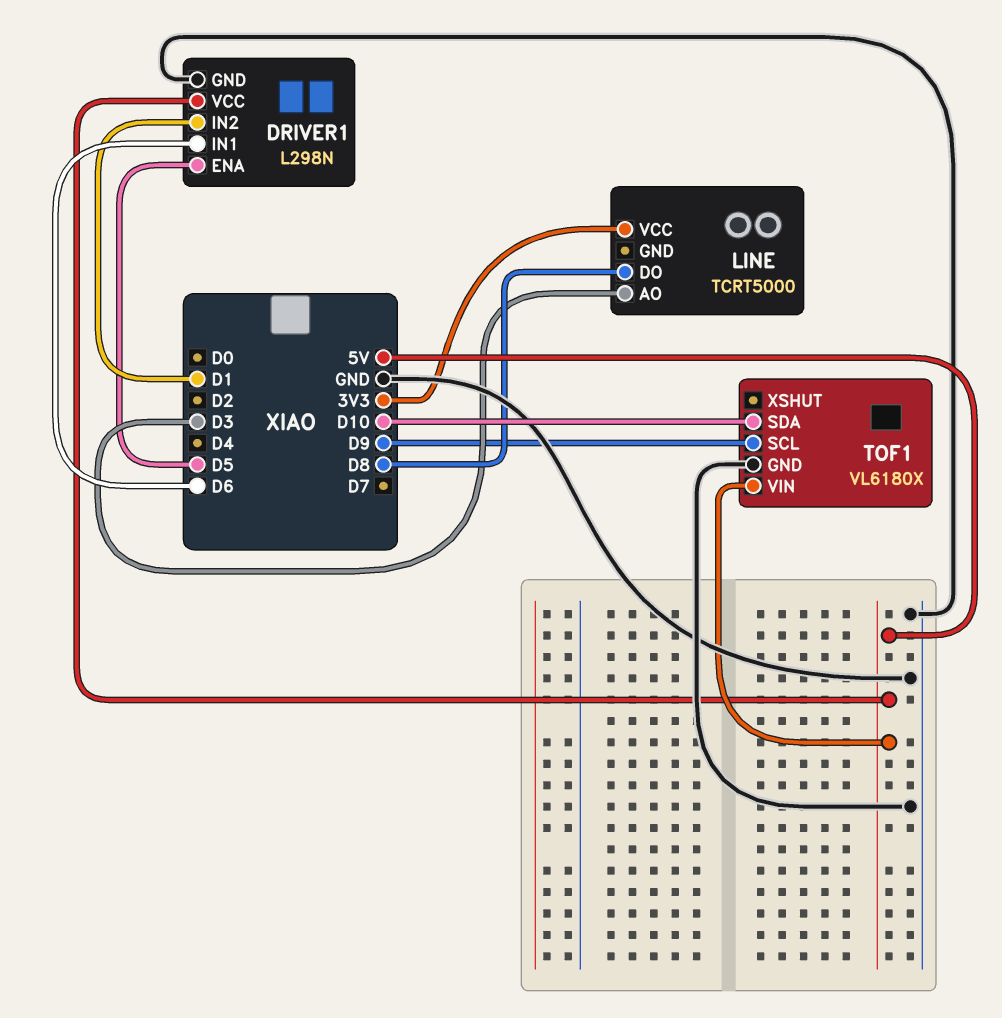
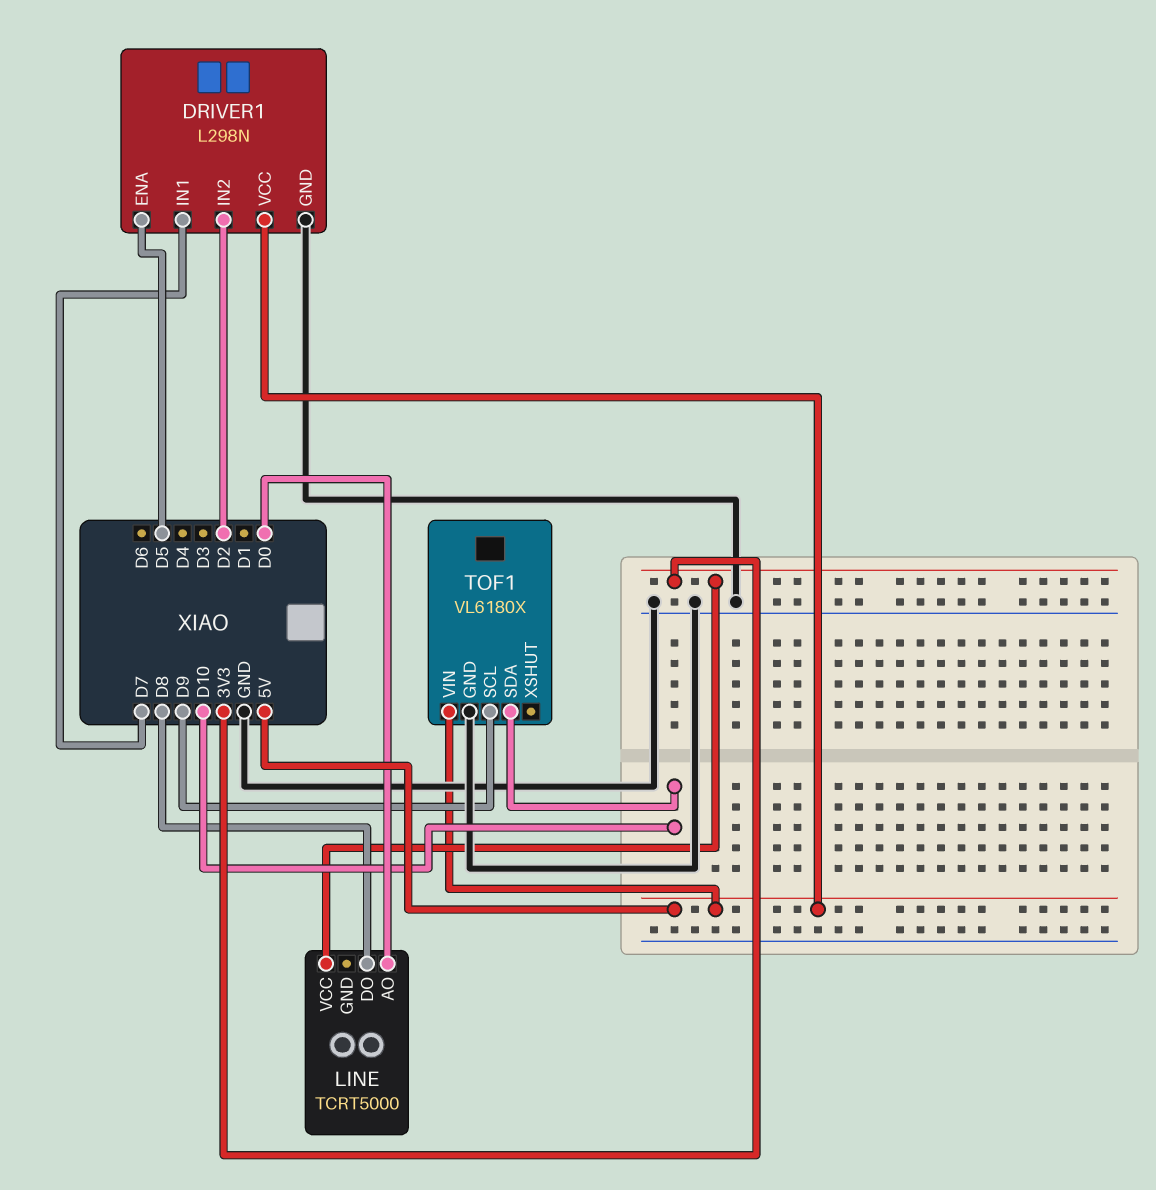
DRIVER1 pin IN1: D6 -> D7
DRIVER1 pin IN2: D1 -> D2
LINE pin AO: D3 -> D0

